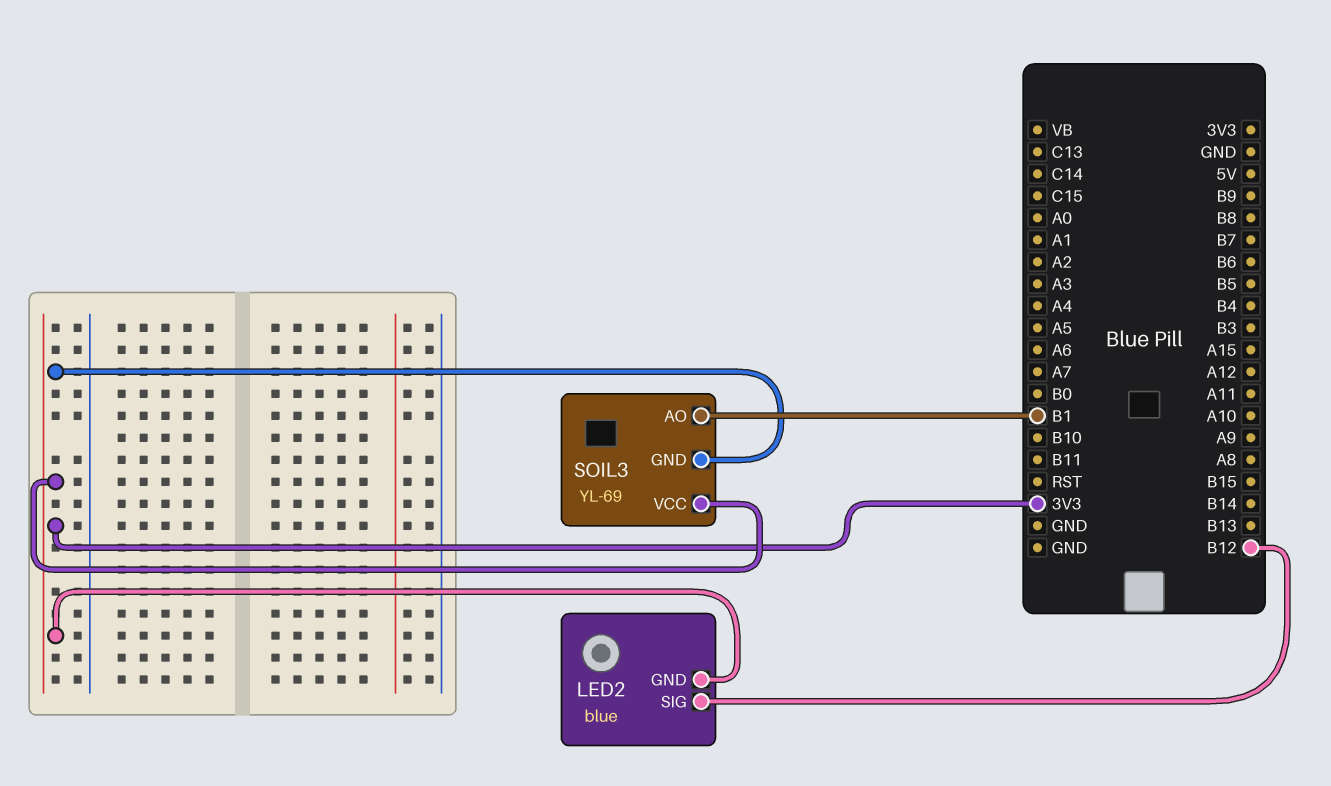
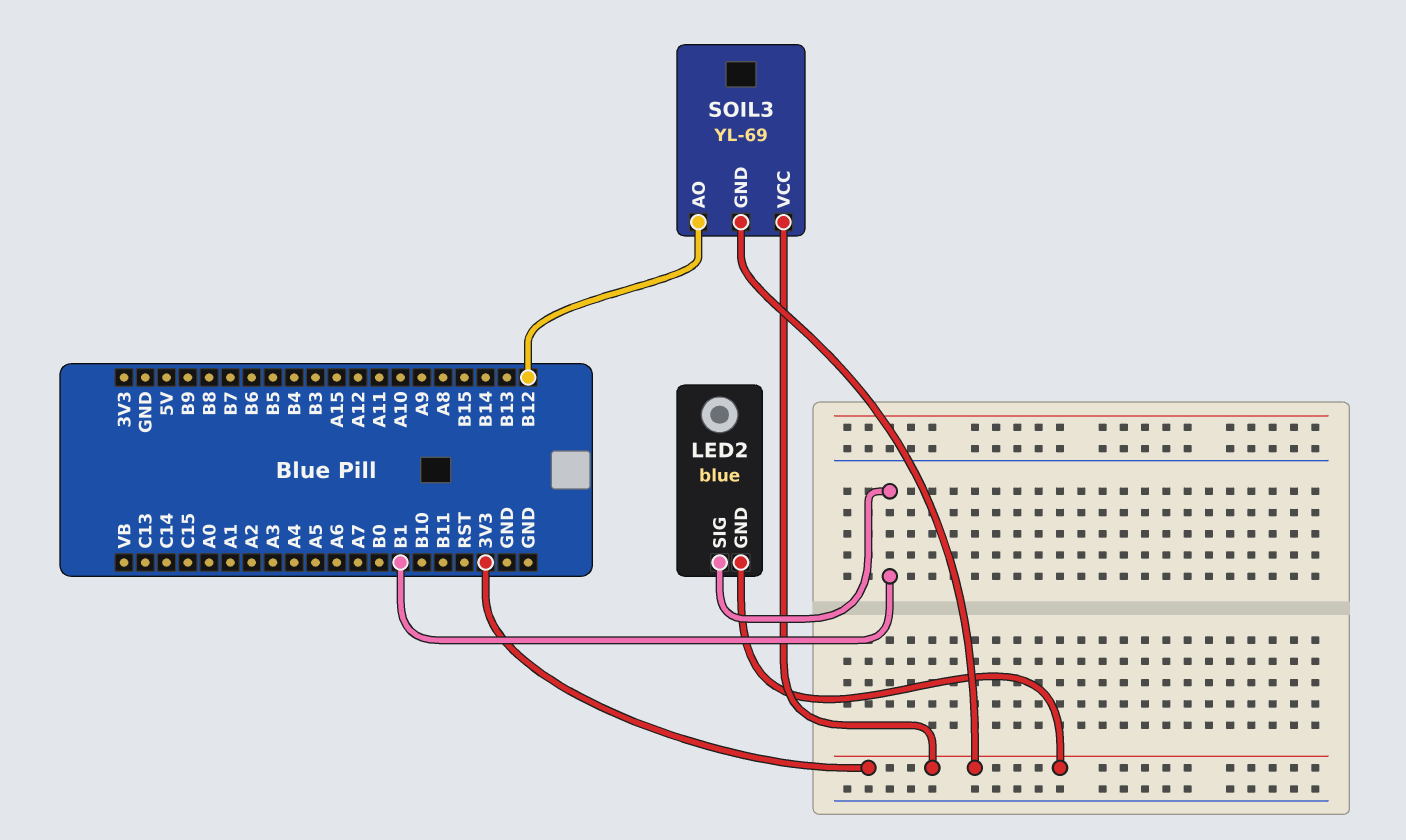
LED2 pin SIG: B12 -> B1
SOIL3 pin AO: B1 -> B12

